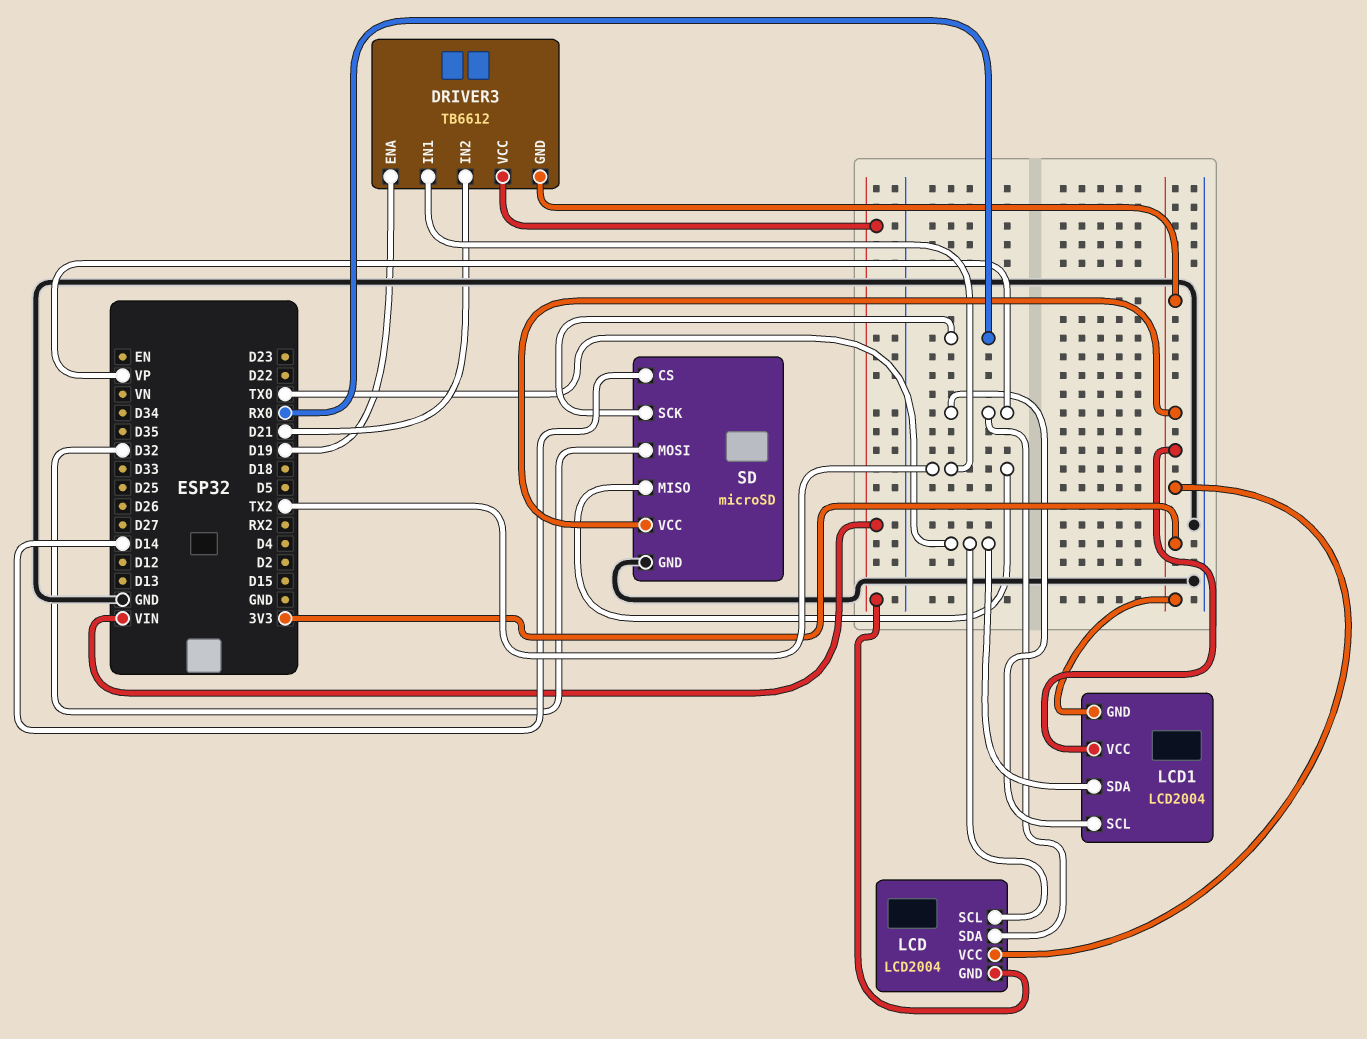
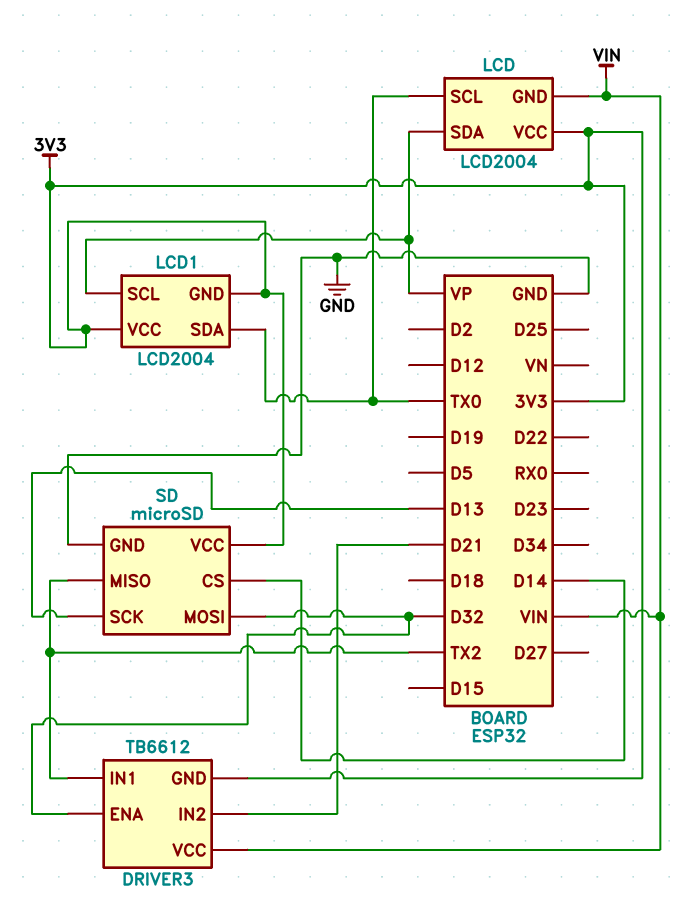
DRIVER3 pin ENA: D19 -> D32
SD pin SCK: RX0 -> D13

